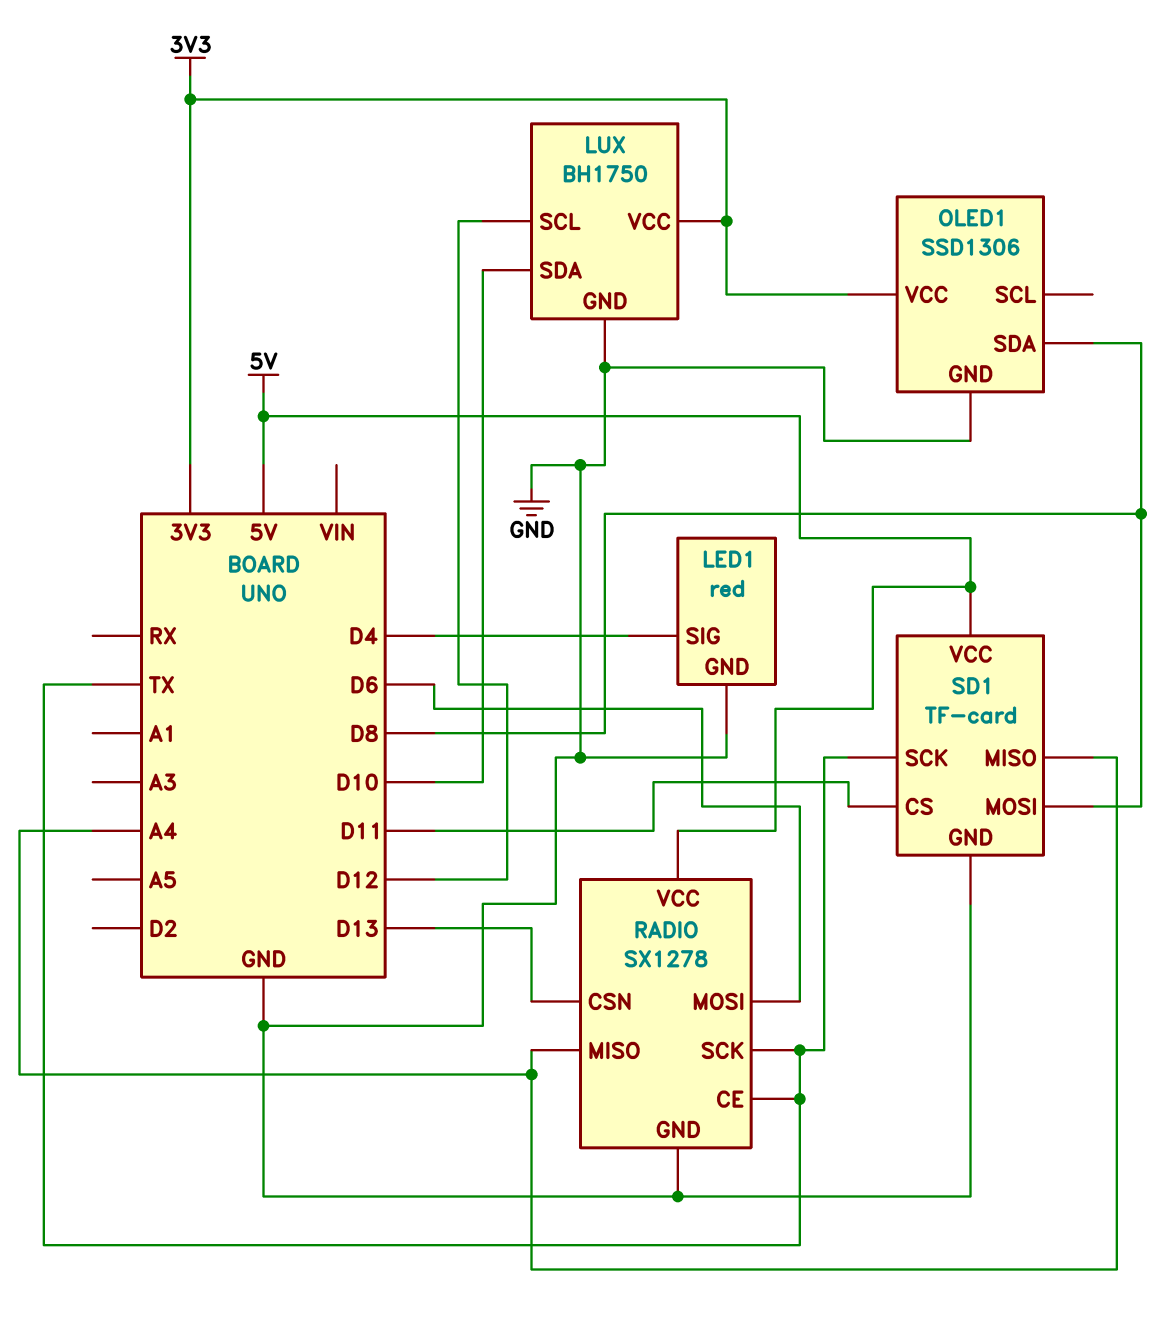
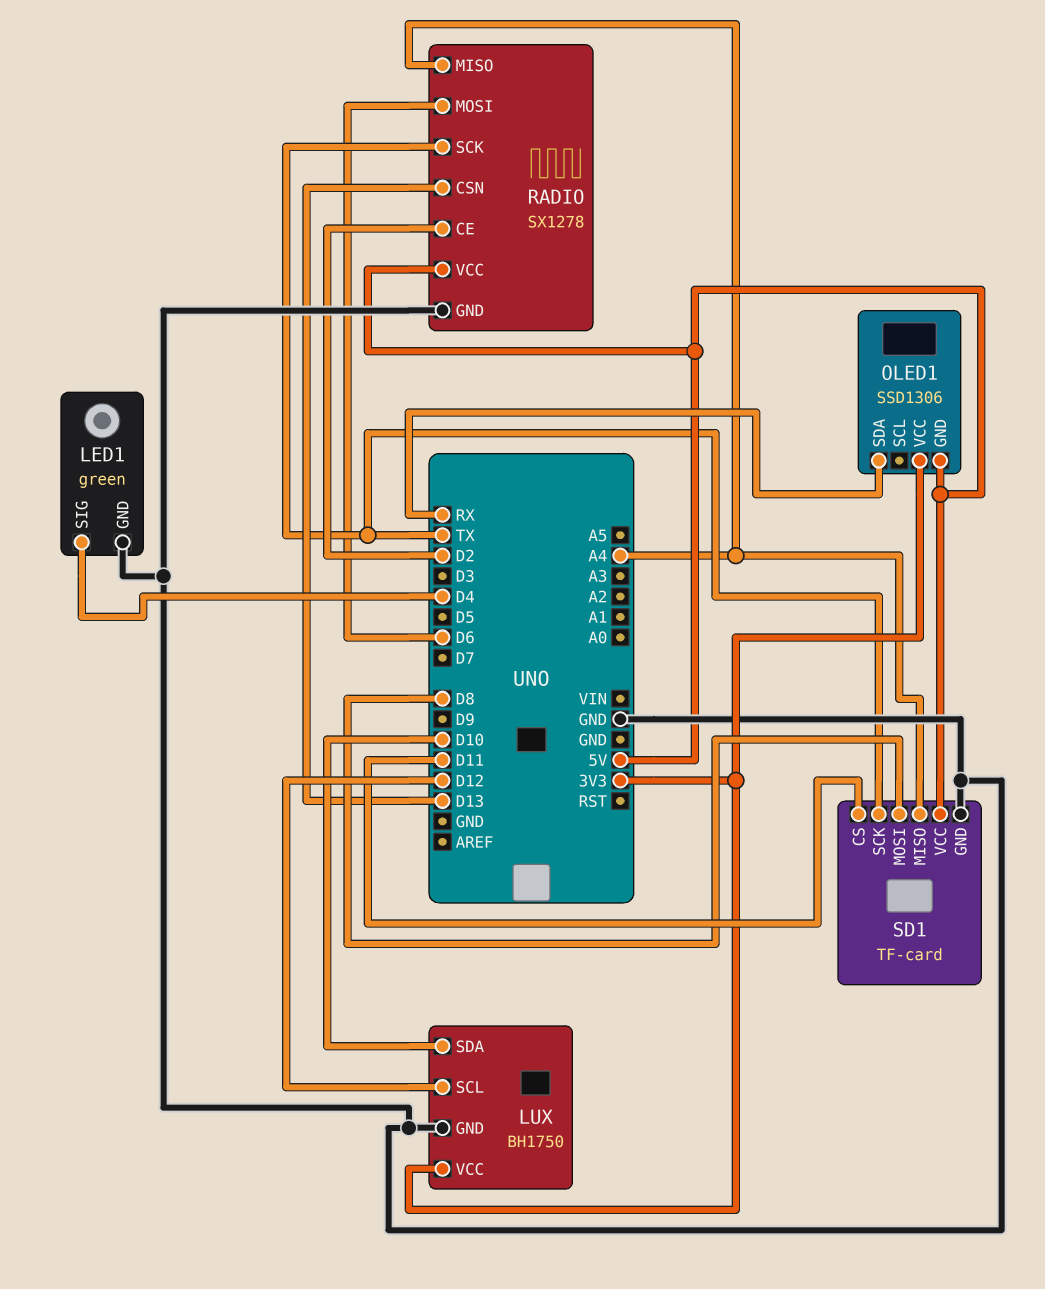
LED1: red -> green
OLED1 pin GND: GND -> 5V
OLED1 pin SDA: D8 -> RX
RADIO pin CE: TX -> D2

